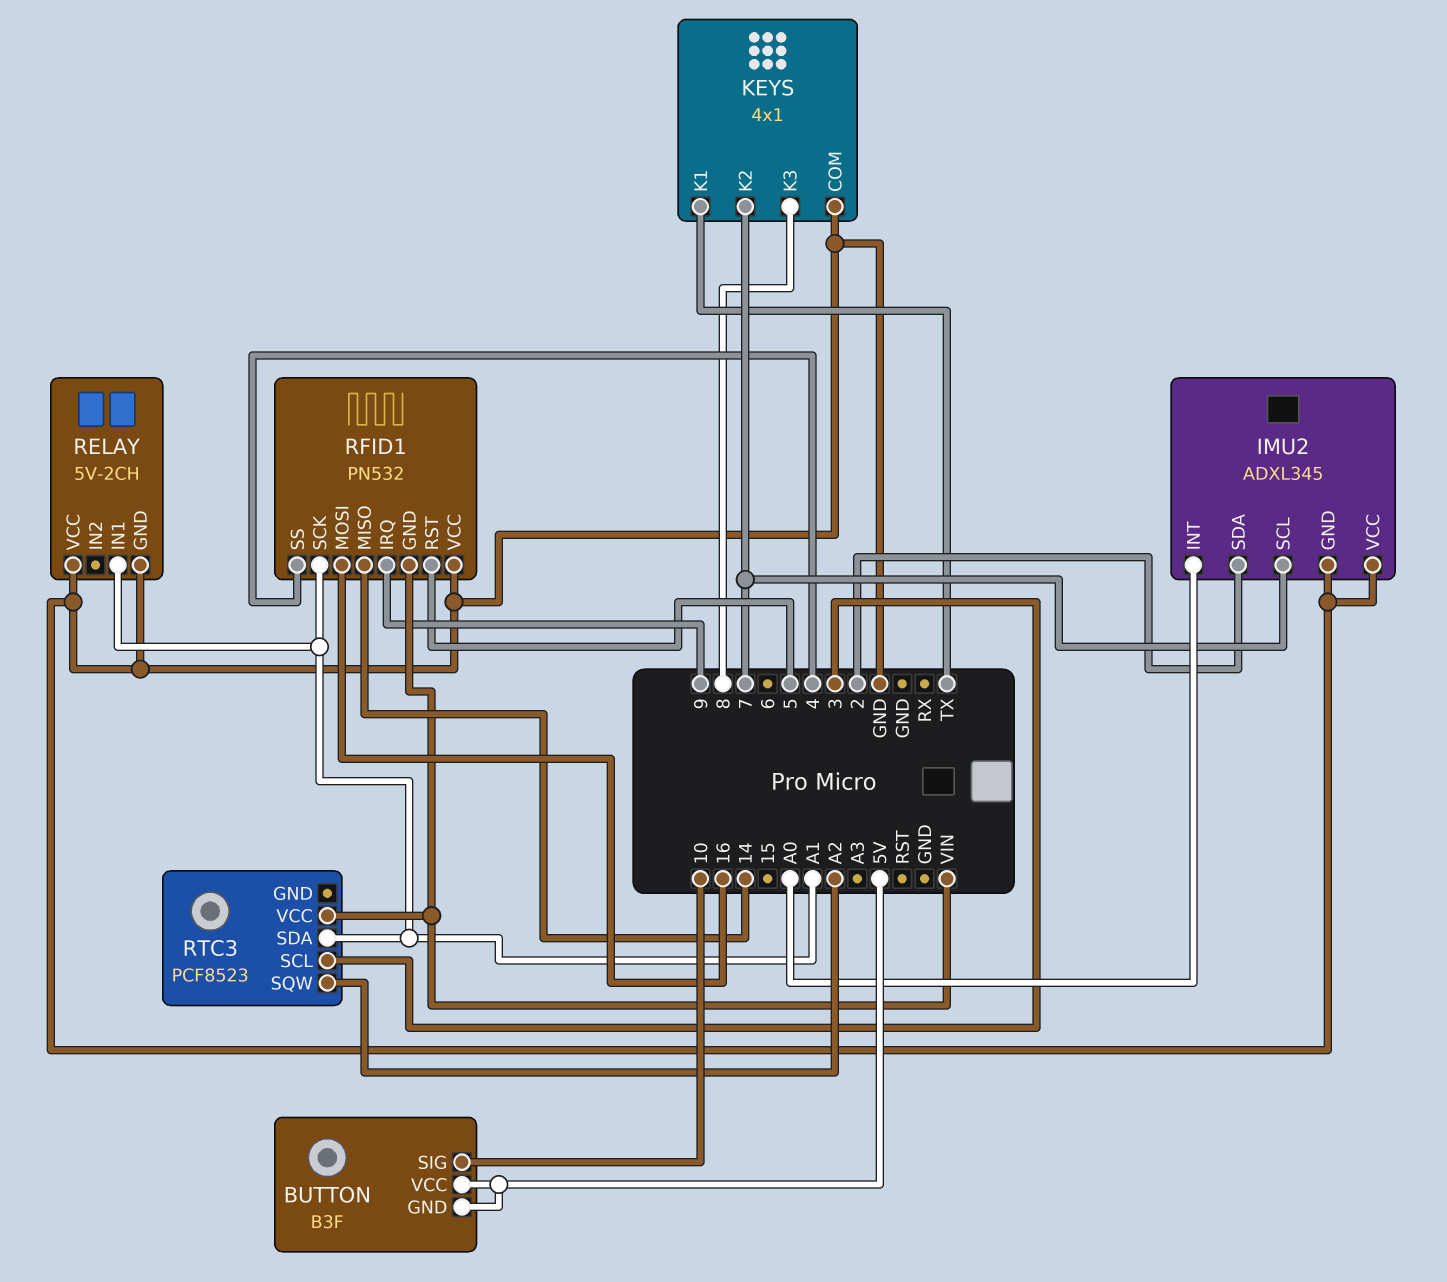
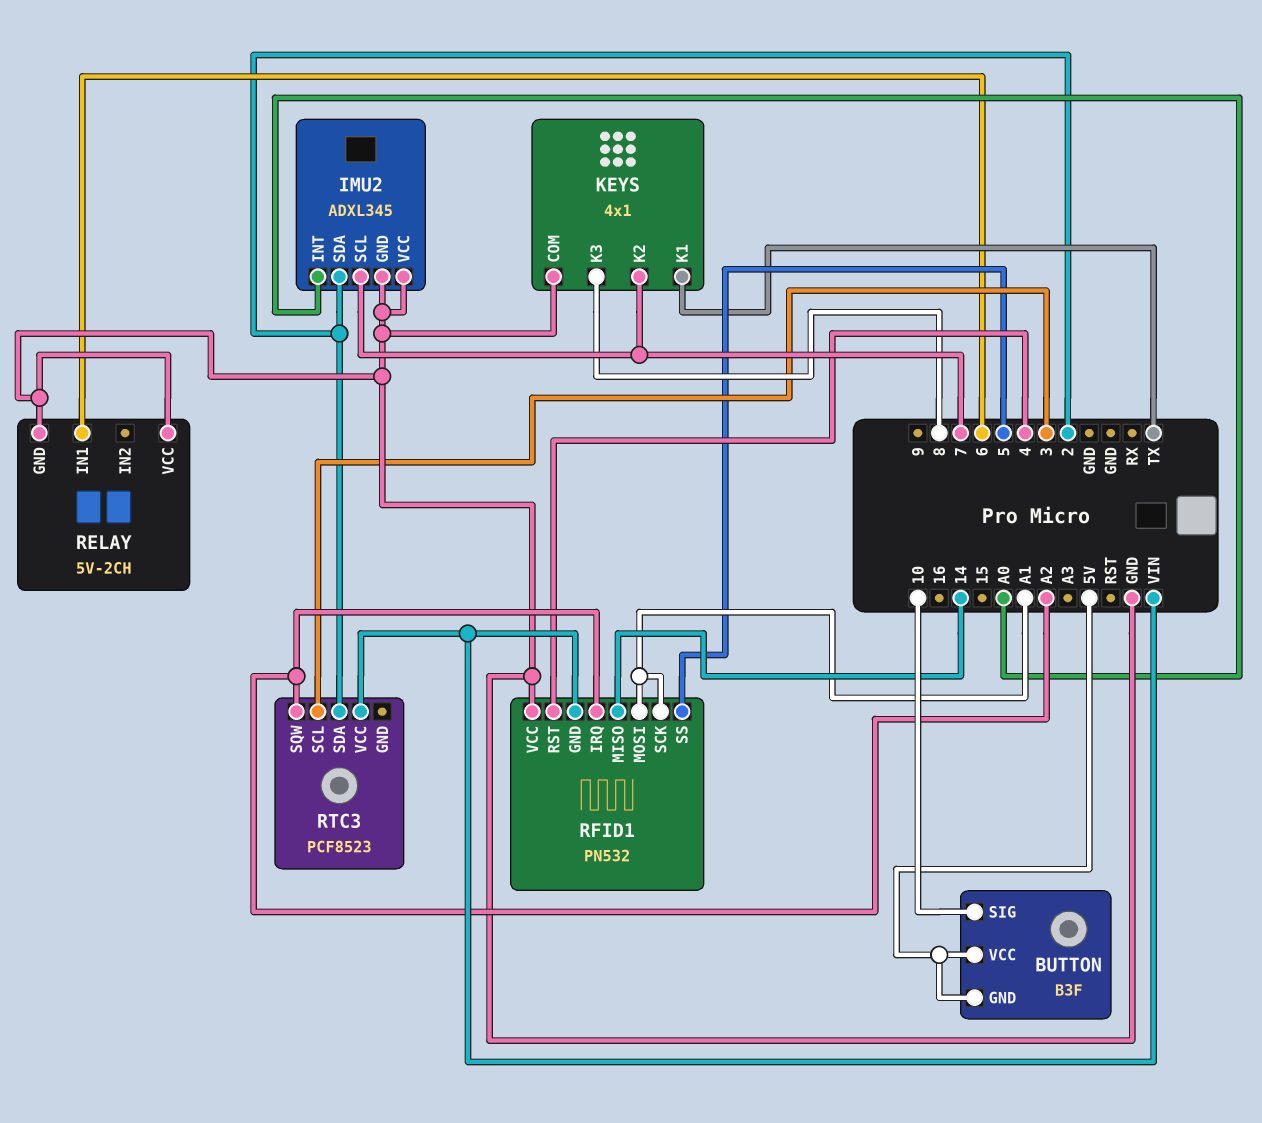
RELAY pin IN1: A1 -> 6
RFID1 pin IRQ: 9 -> A2
RFID1 pin MOSI: 16 -> A1
RFID1 pin RST: 5 -> 4
RFID1 pin SS: 4 -> 5
RTC3 pin SDA: A1 -> 2

